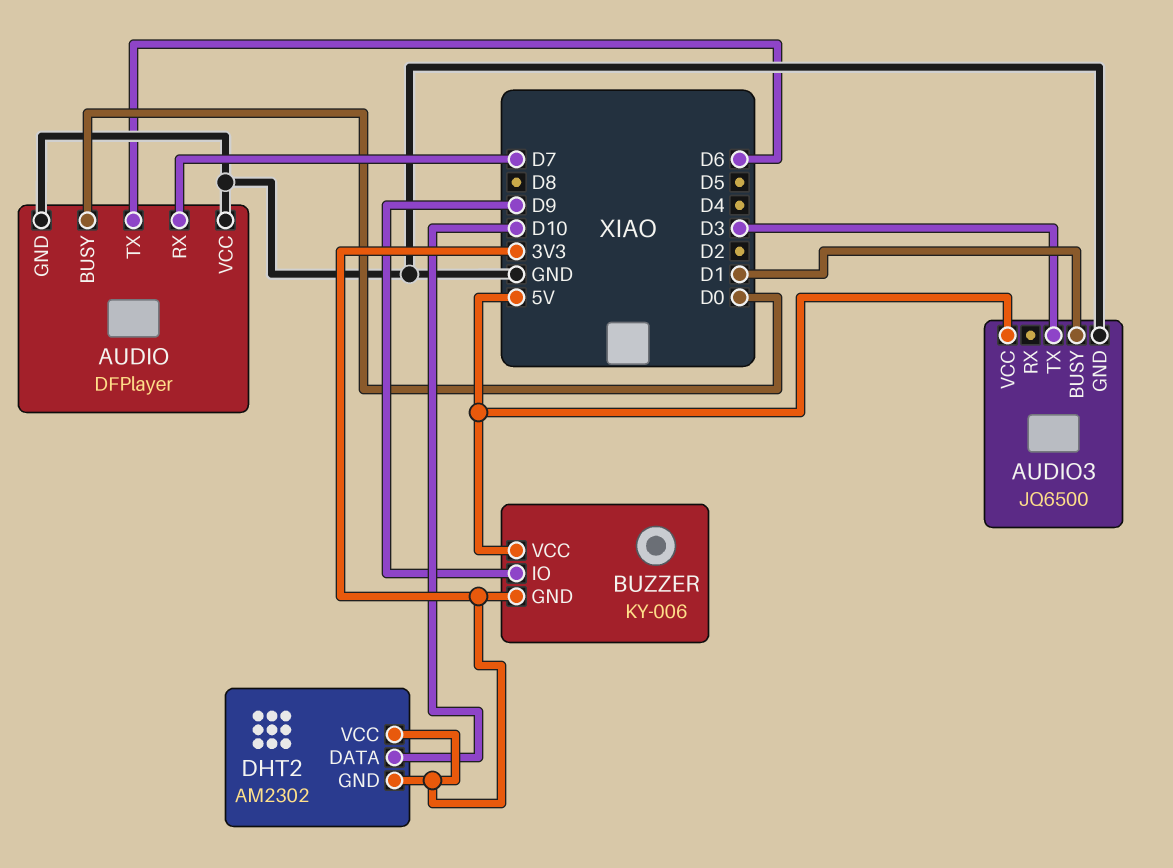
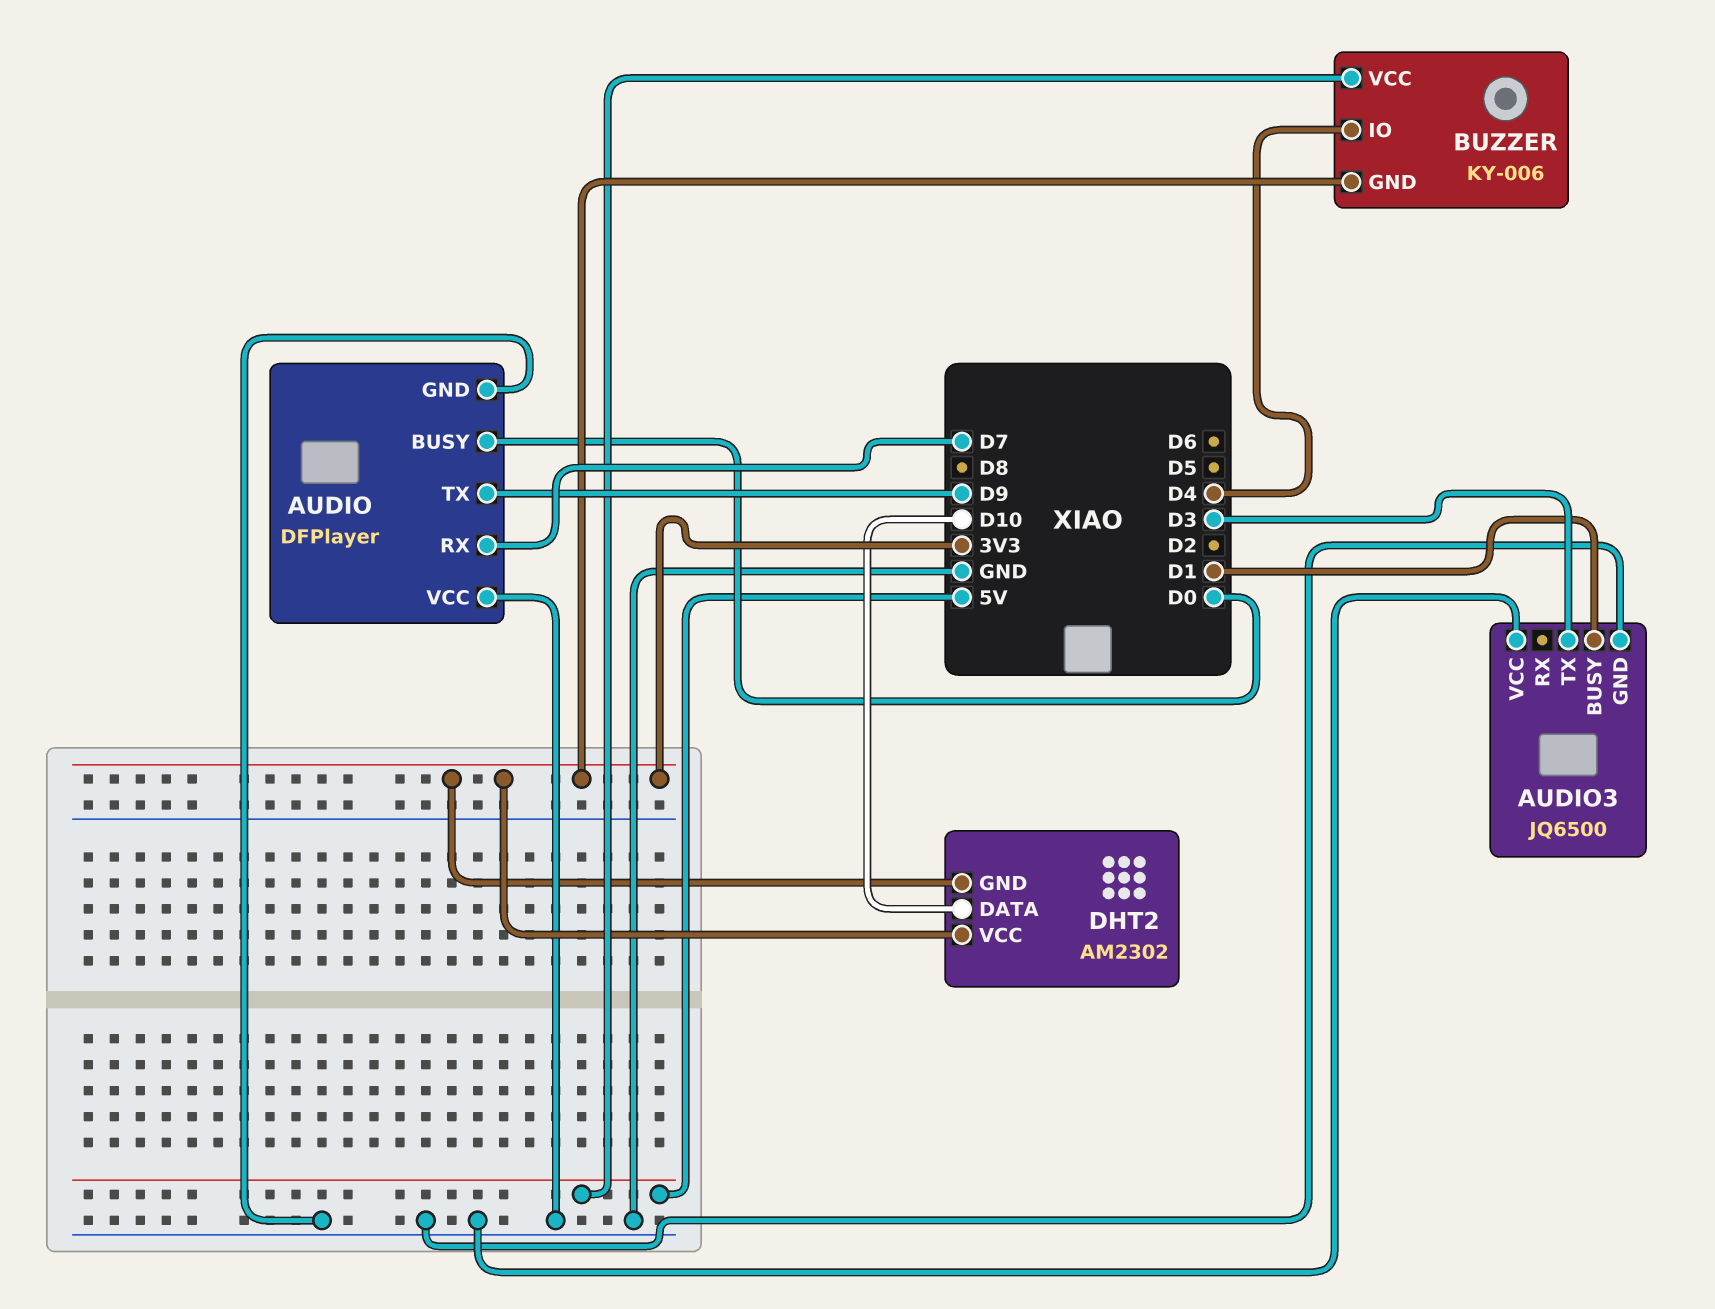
AUDIO pin TX: D6 -> D9
AUDIO3 pin VCC: 5V -> GND
BUZZER pin IO: D9 -> D4

